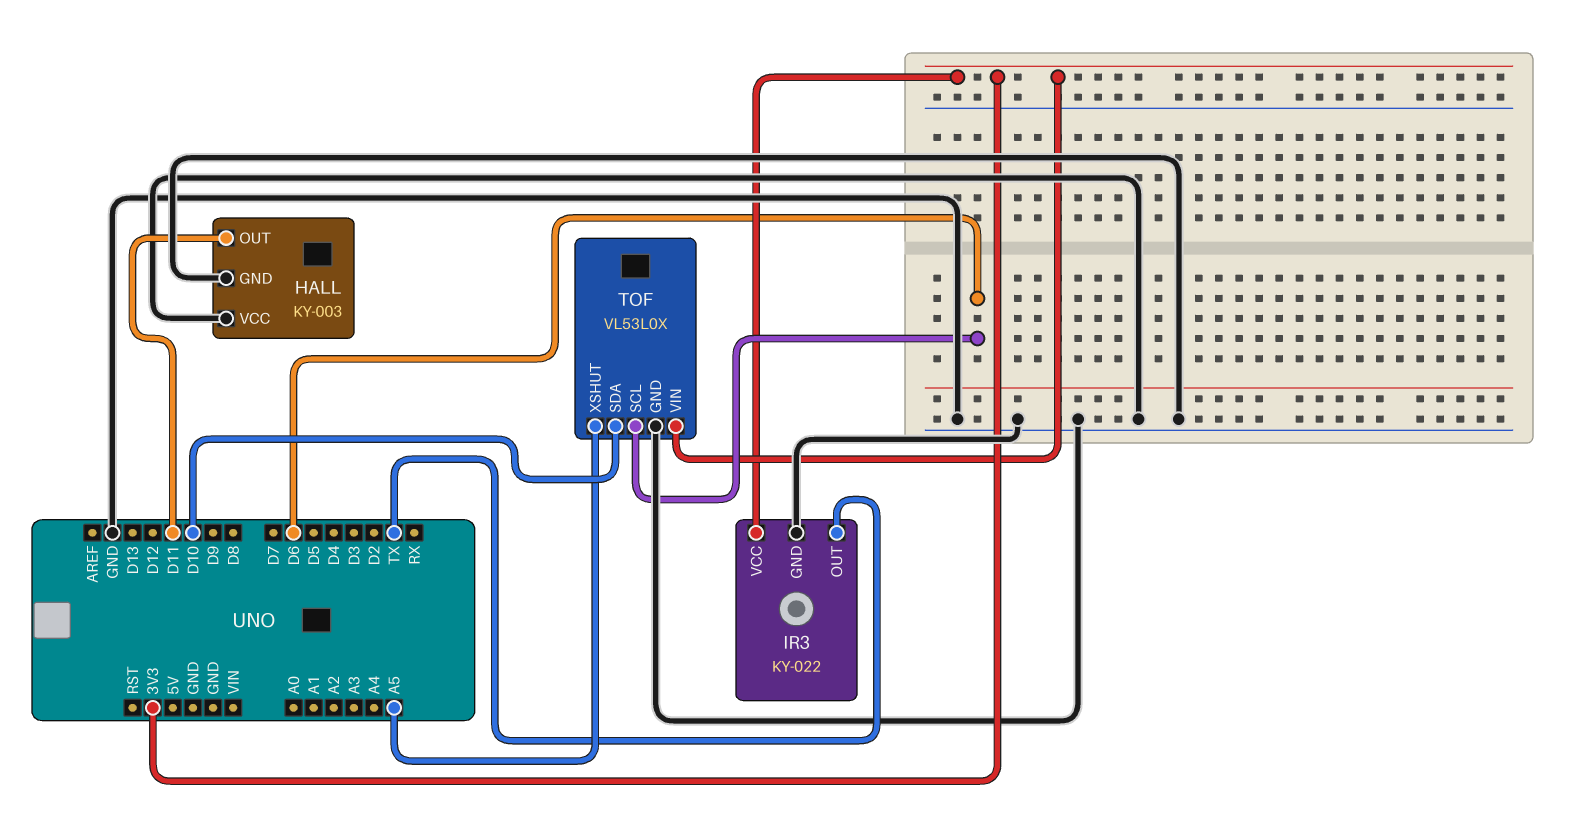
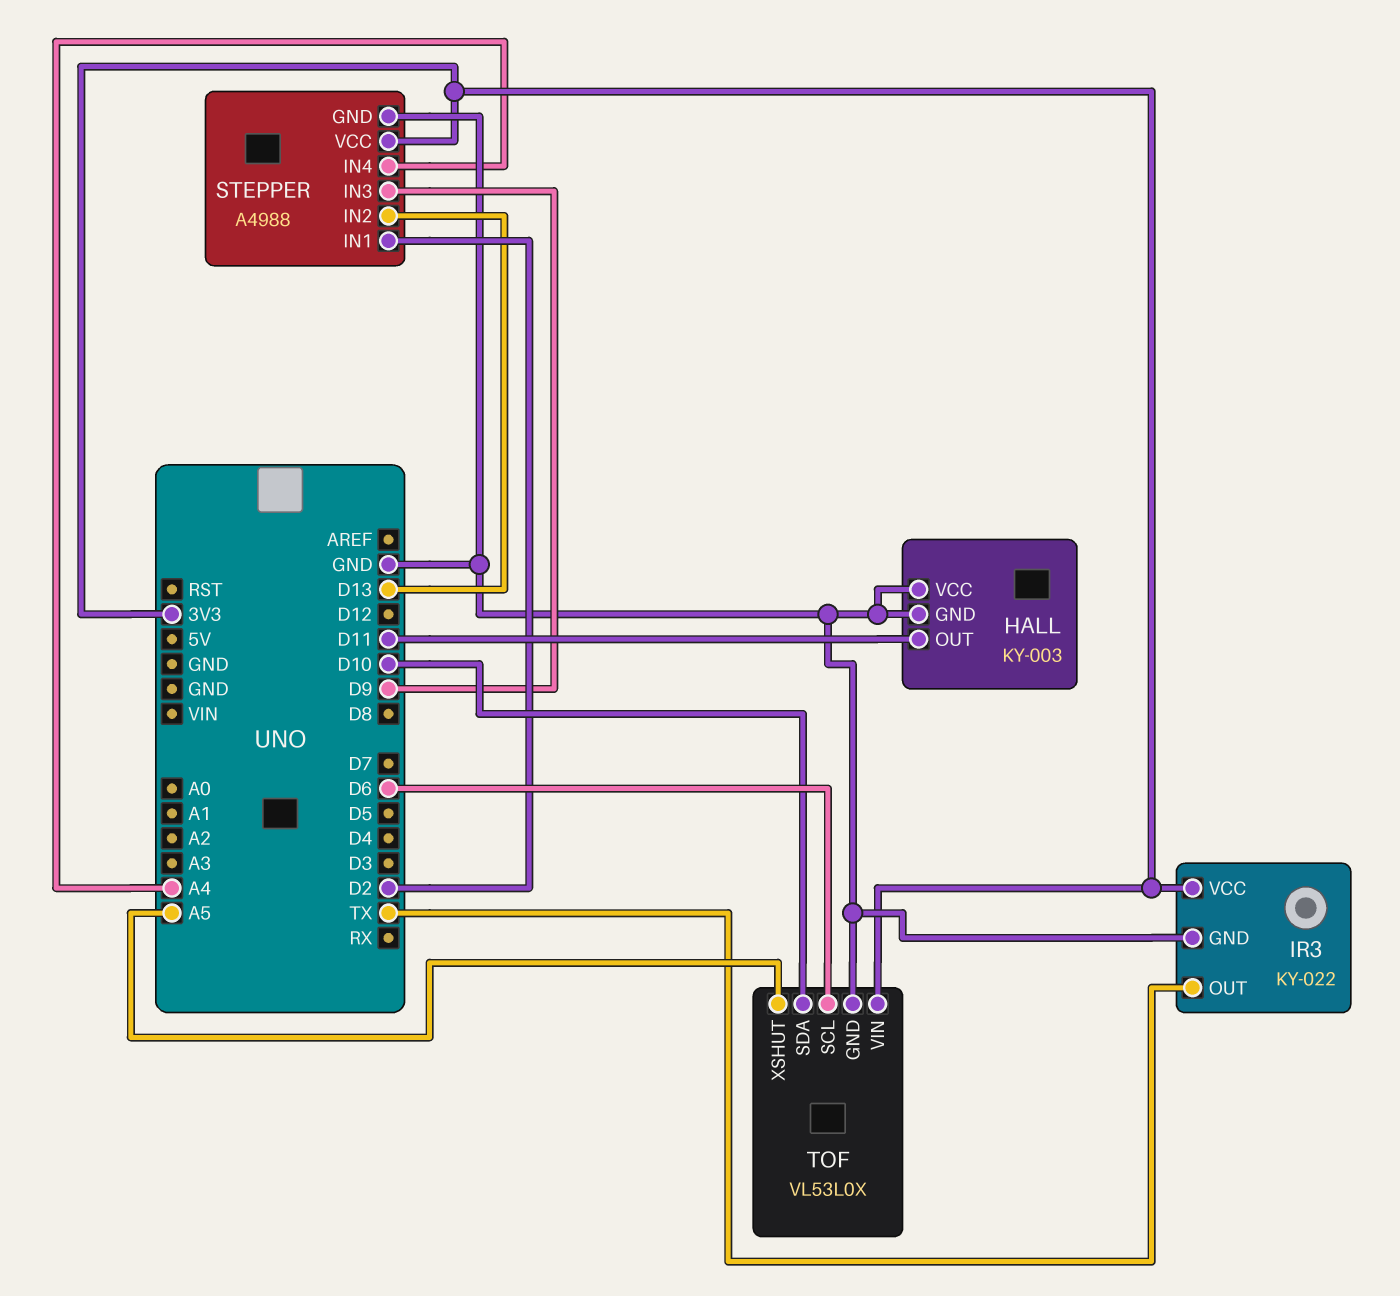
STEPPER: none -> A4988
STEPPER pin GND: none -> GND
STEPPER pin IN1: none -> D2
STEPPER pin IN2: none -> D13
STEPPER pin IN3: none -> D9
STEPPER pin IN4: none -> A4
STEPPER pin VCC: none -> 3V3

